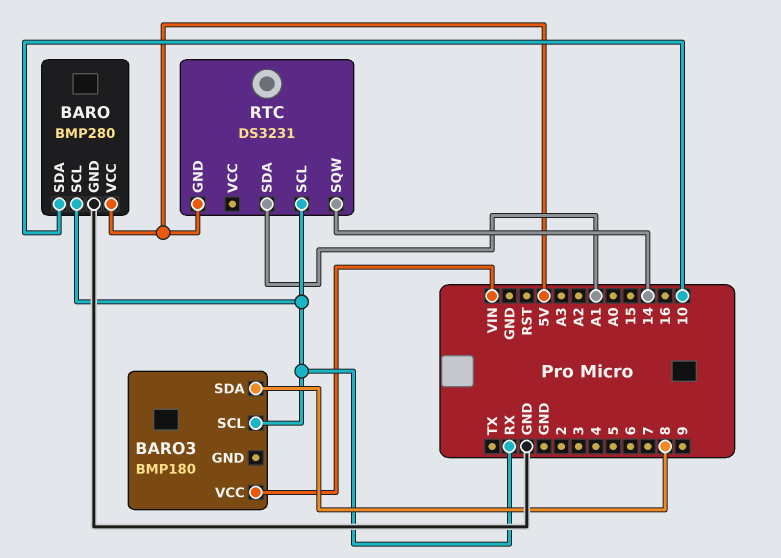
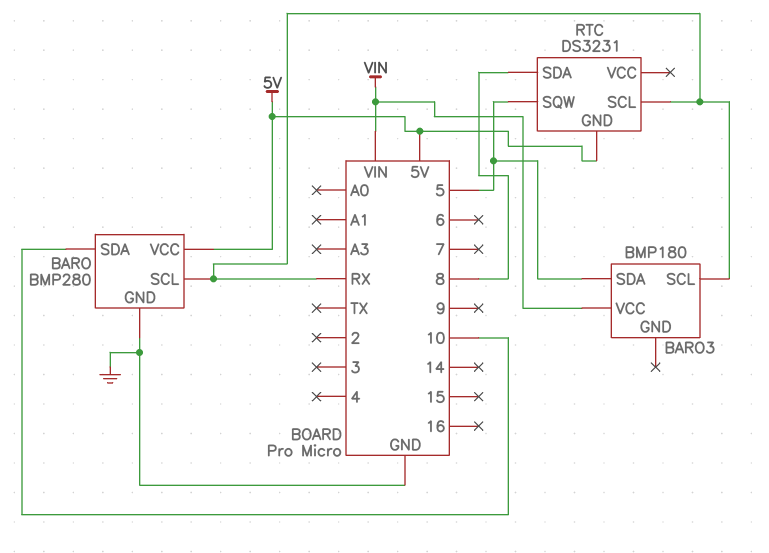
BARO3 pin SDA: 8 -> 5
RTC pin SDA: A1 -> 8
RTC pin SQW: 14 -> 5

